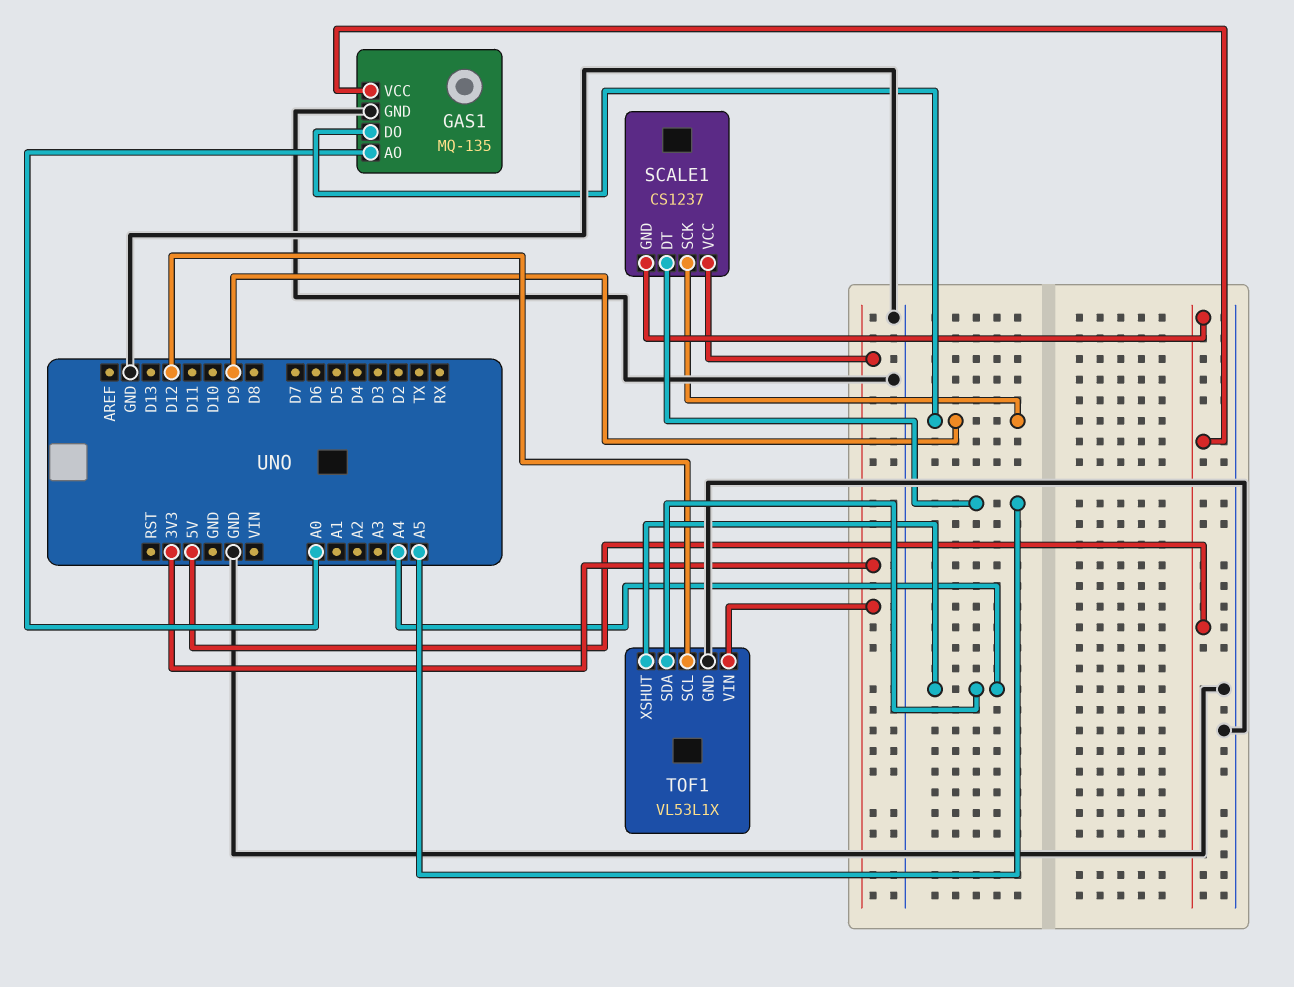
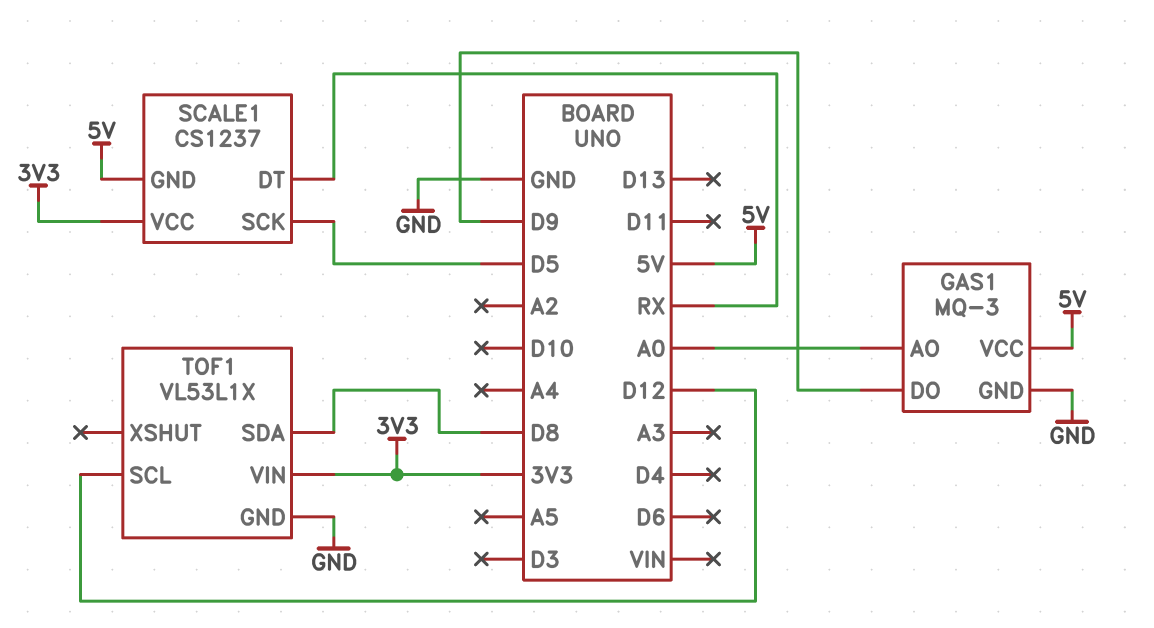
GAS1: MQ-135 -> MQ-3
SCALE1 pin DT: A5 -> RX
SCALE1 pin SCK: D9 -> D5
TOF1 pin SDA: A4 -> D8
TOF1 pin XSHUT: A4 -> none

